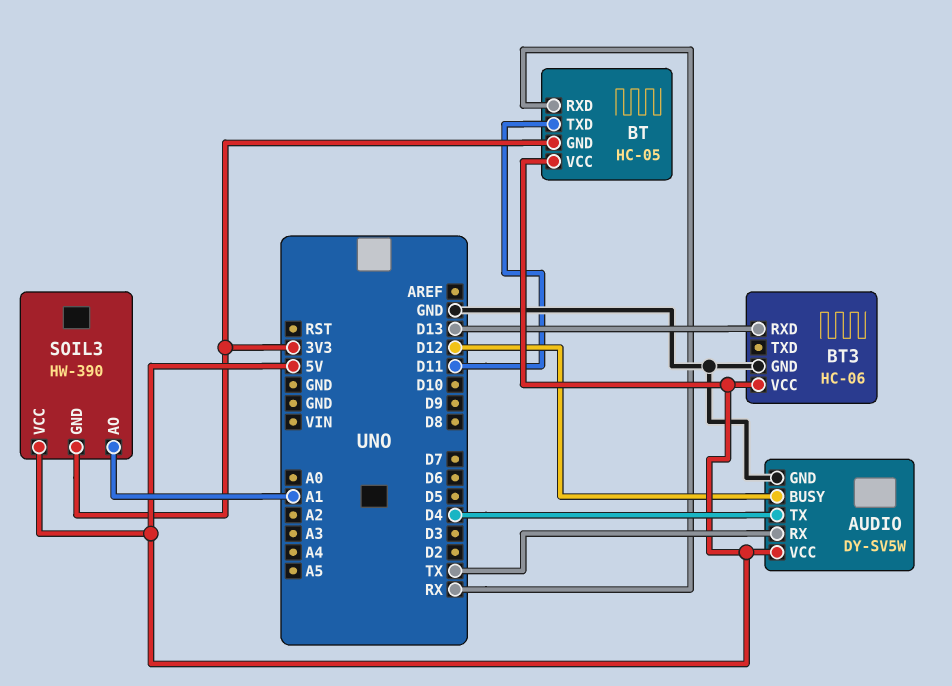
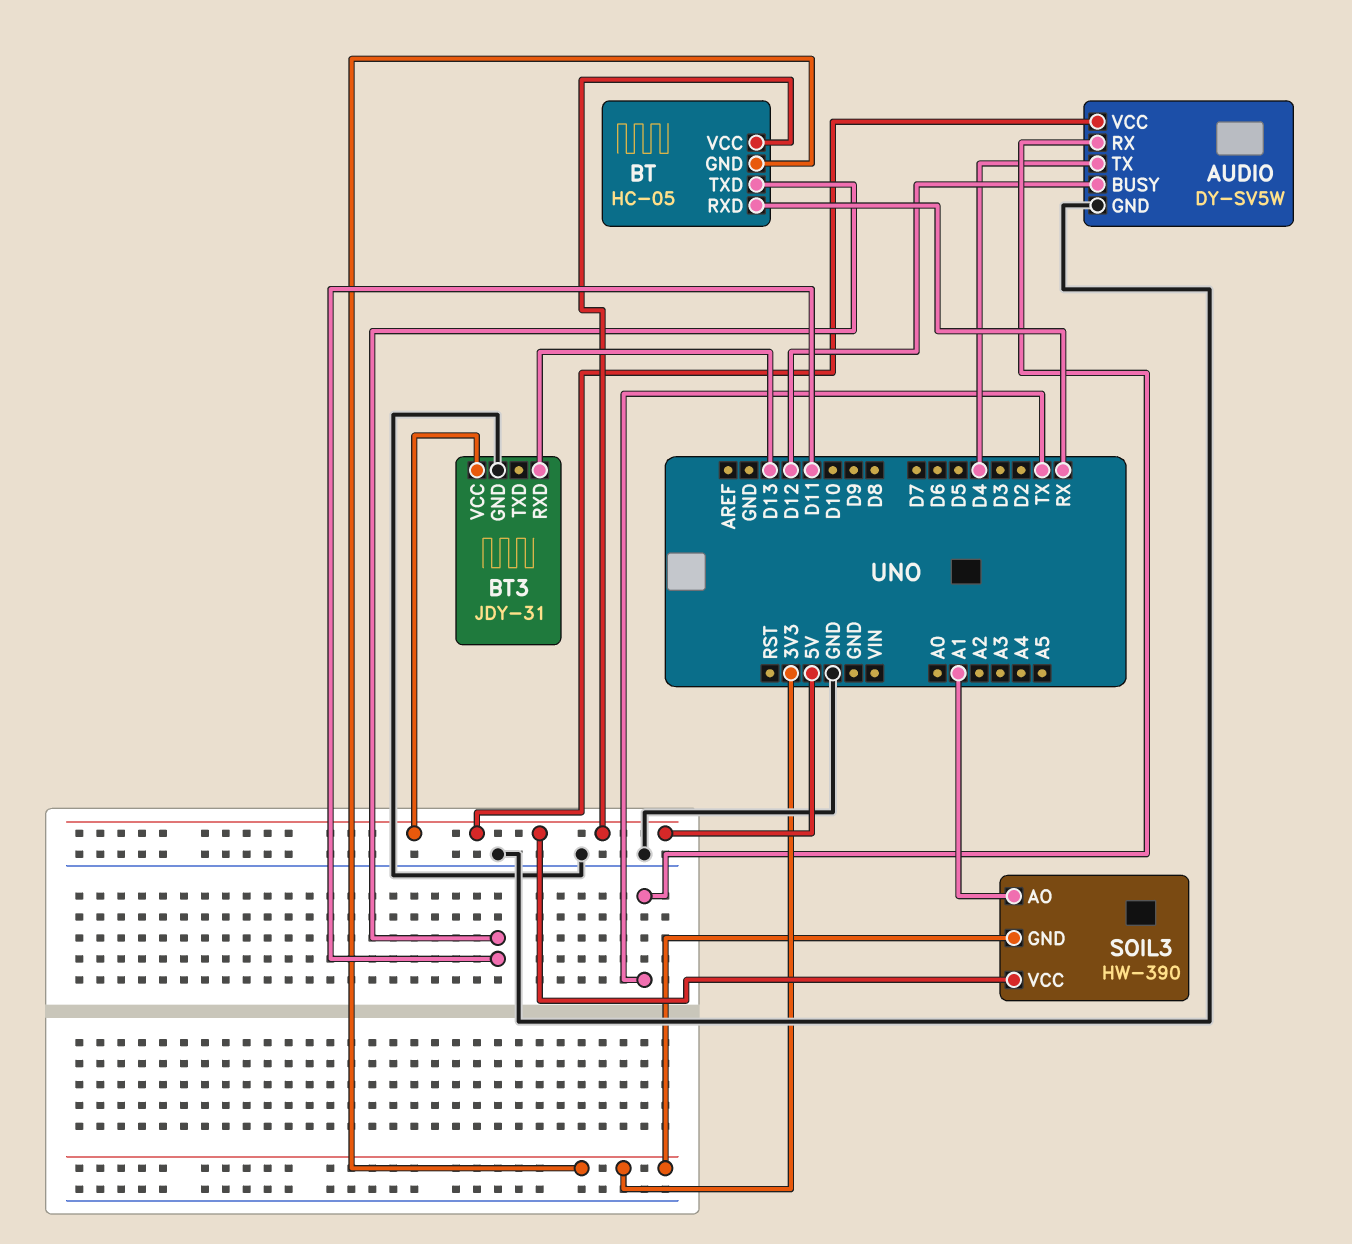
BT3: HC-06 -> JDY-31

